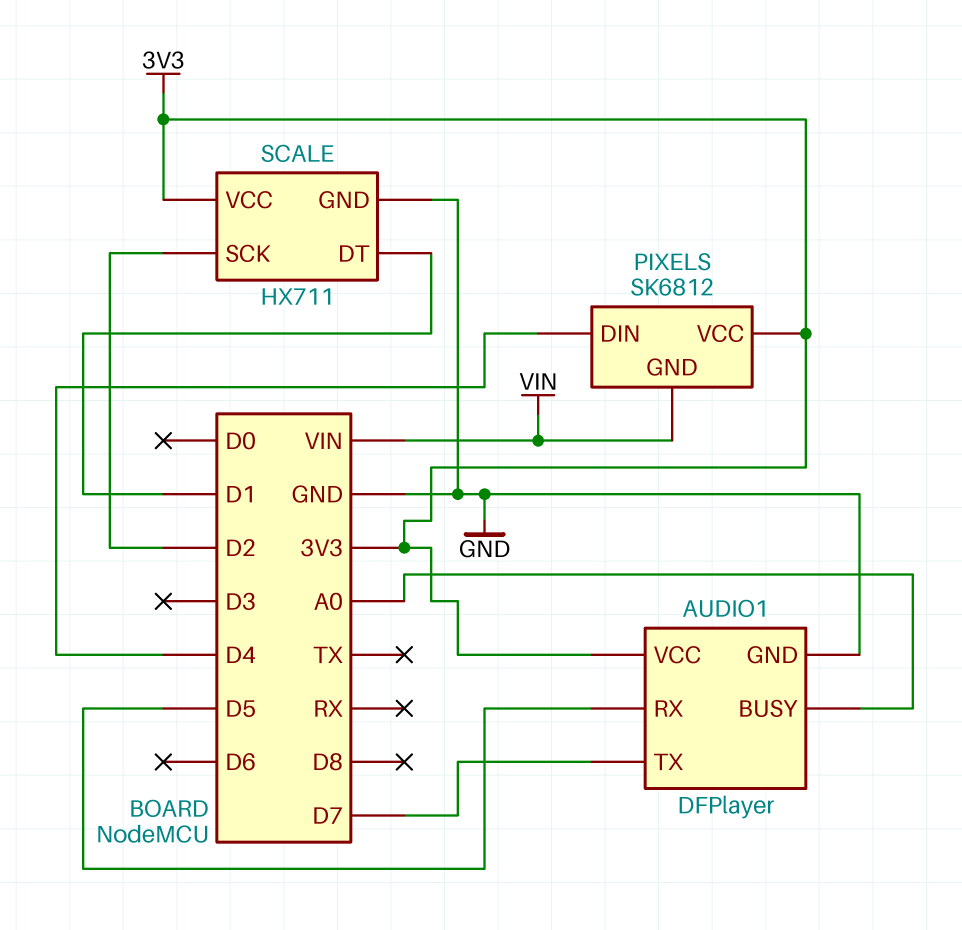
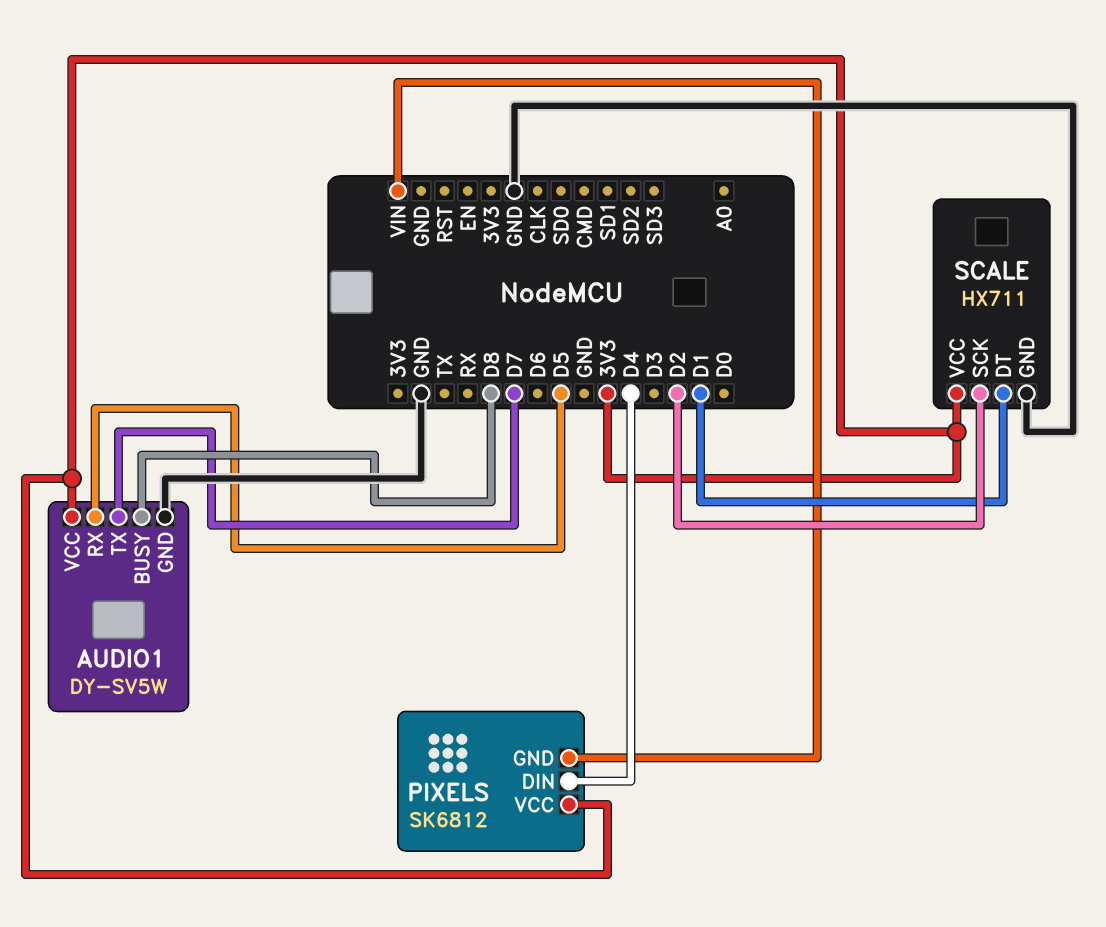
AUDIO1: DFPlayer -> DY-SV5W
AUDIO1 pin BUSY: A0 -> D8

